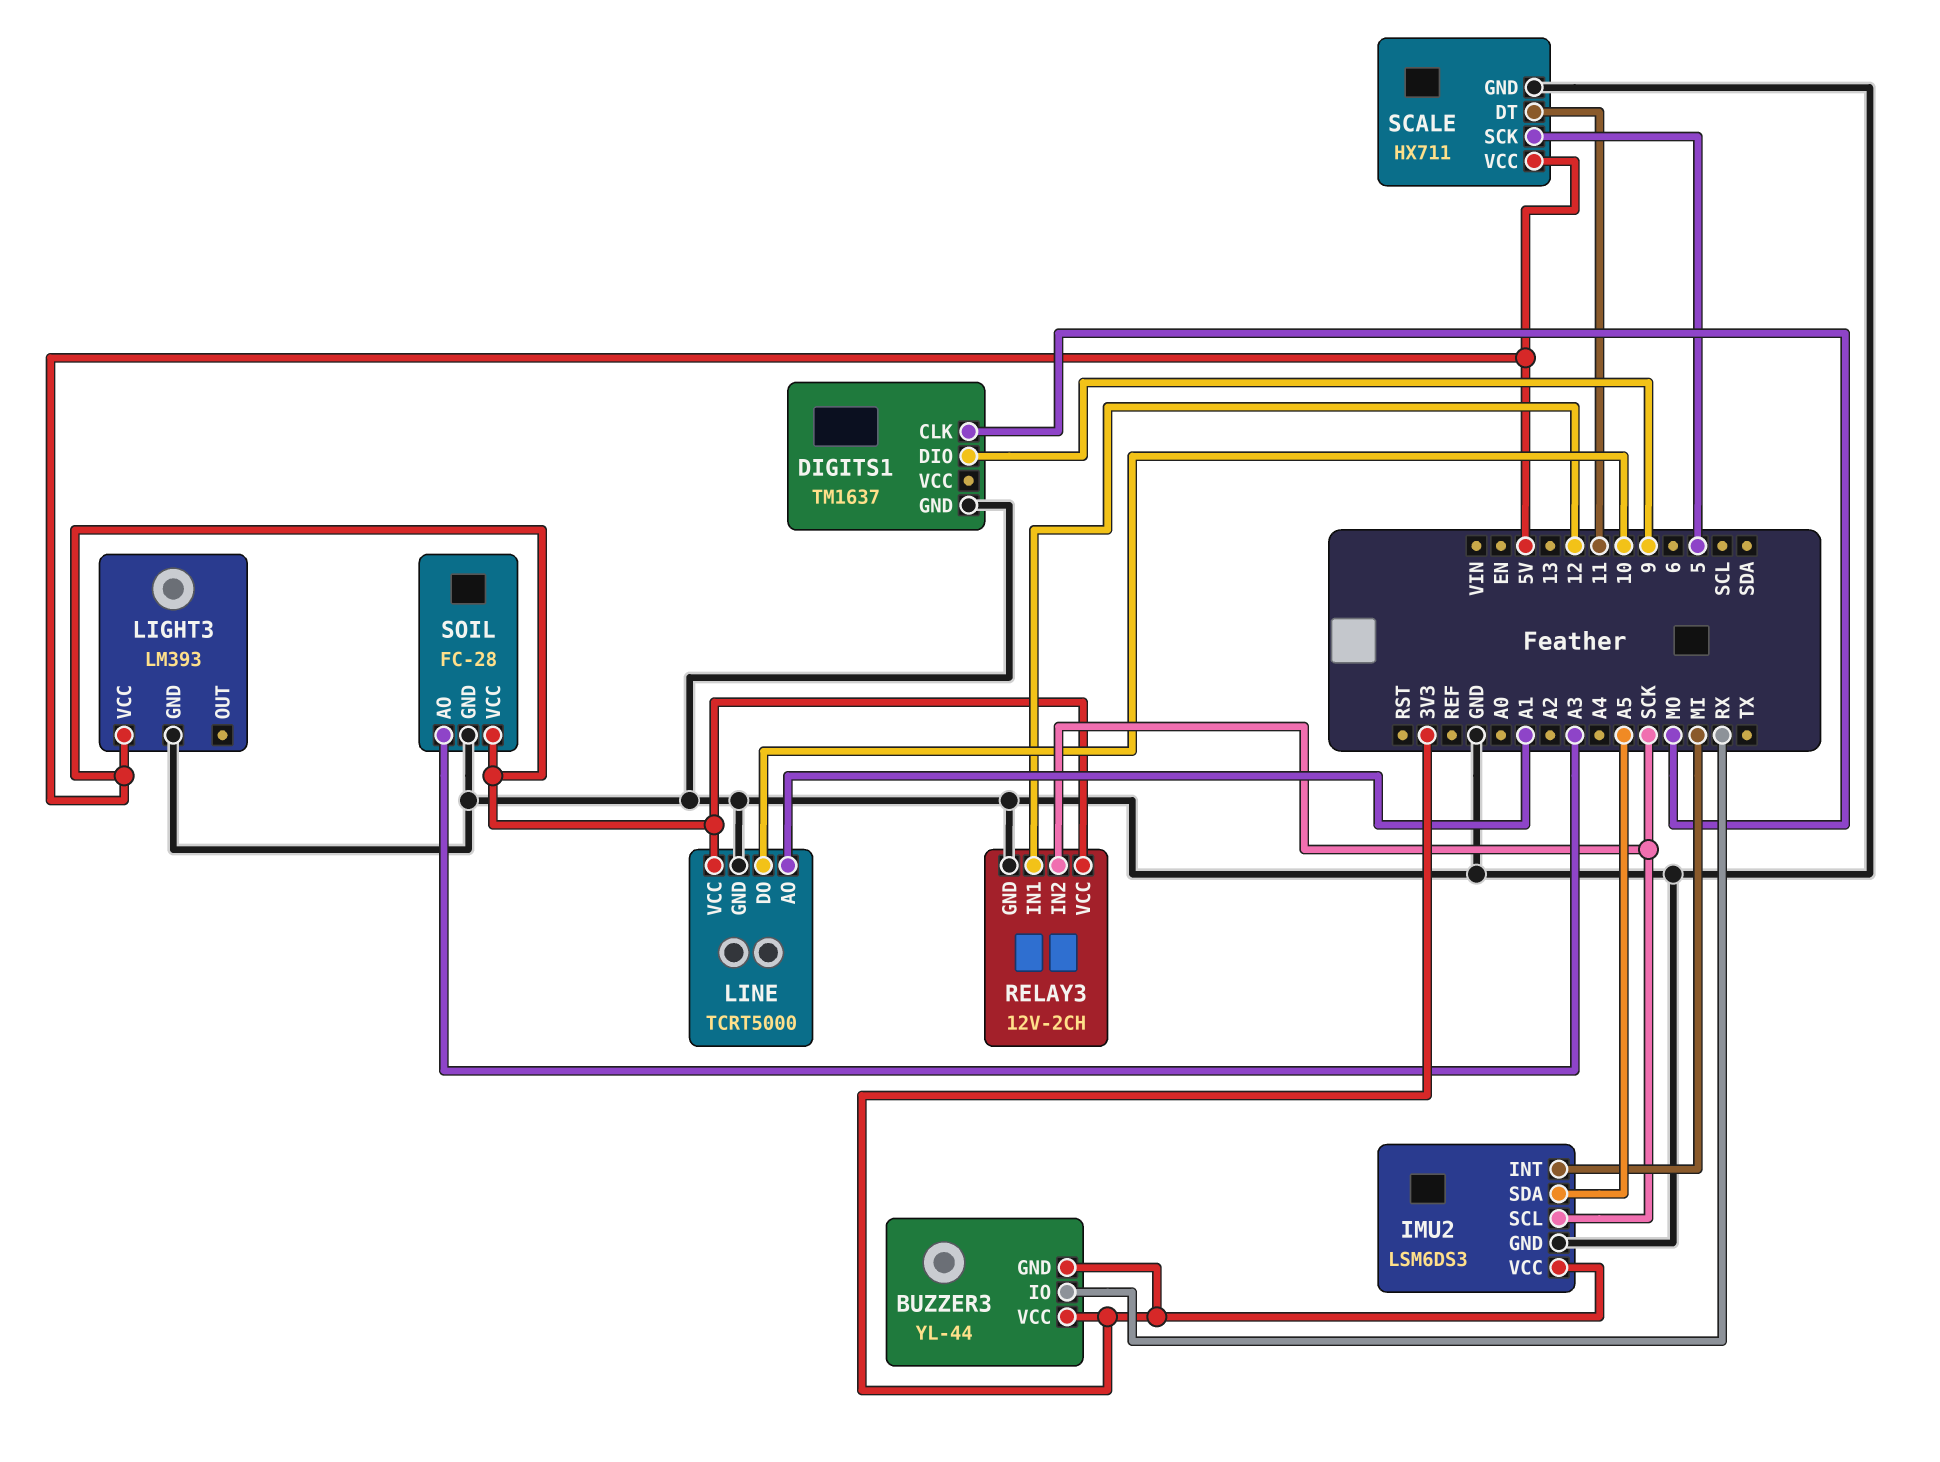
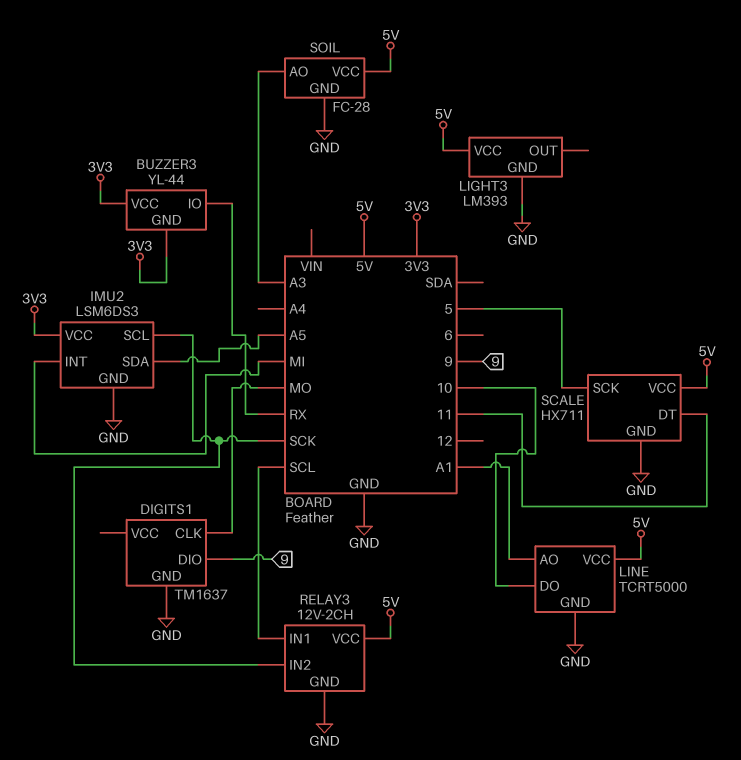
RELAY3 pin IN1: 12 -> SCL

